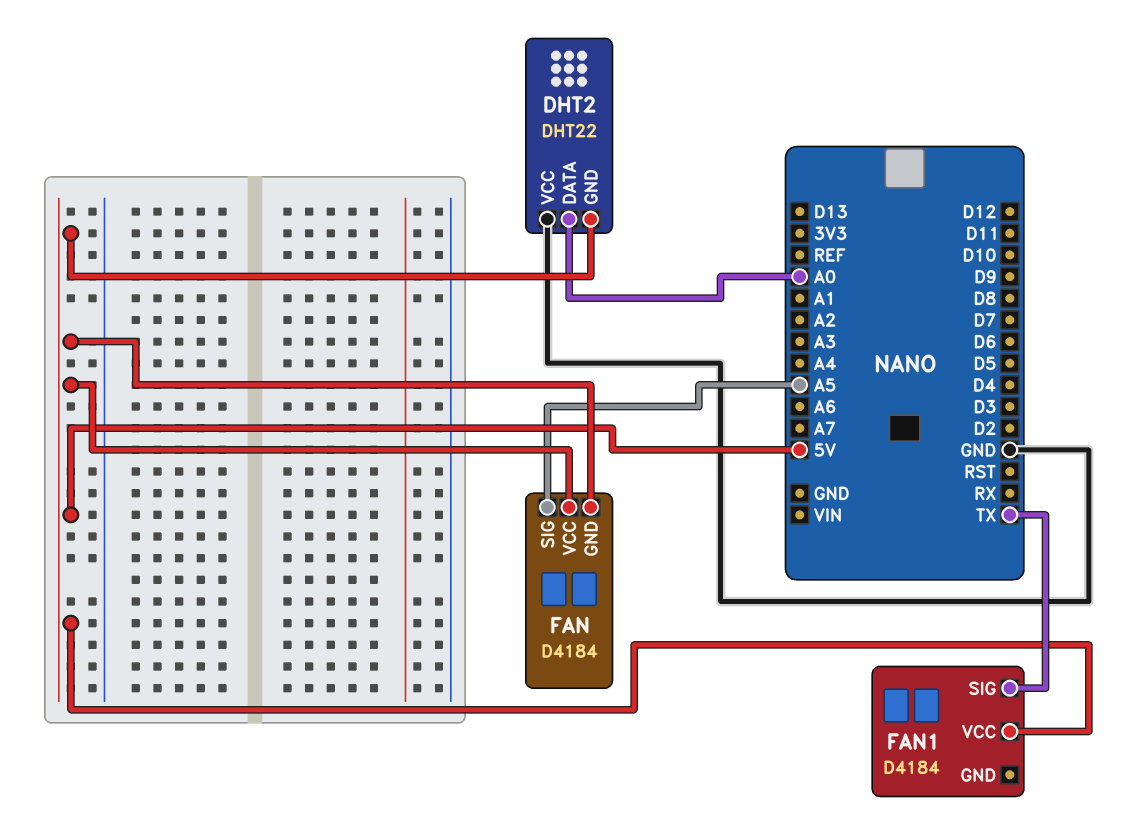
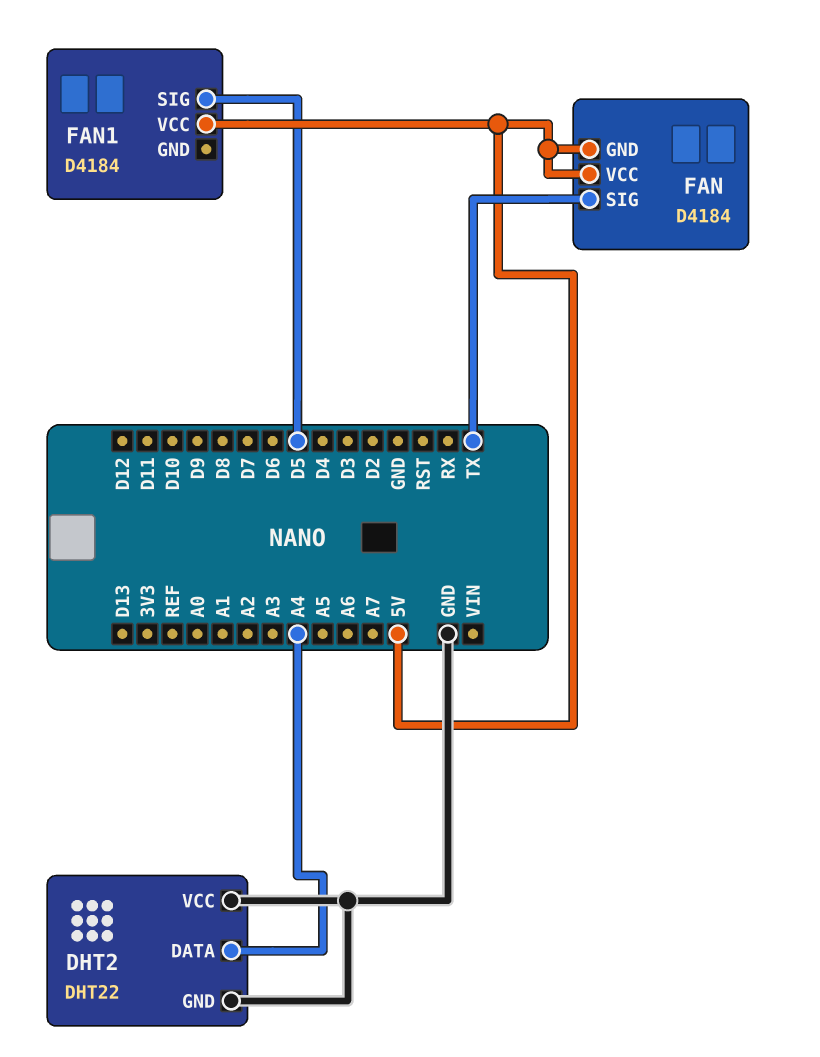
DHT2 pin DATA: A0 -> A4
DHT2 pin GND: 5V -> GND
FAN pin SIG: A5 -> TX
FAN1 pin SIG: TX -> D5

